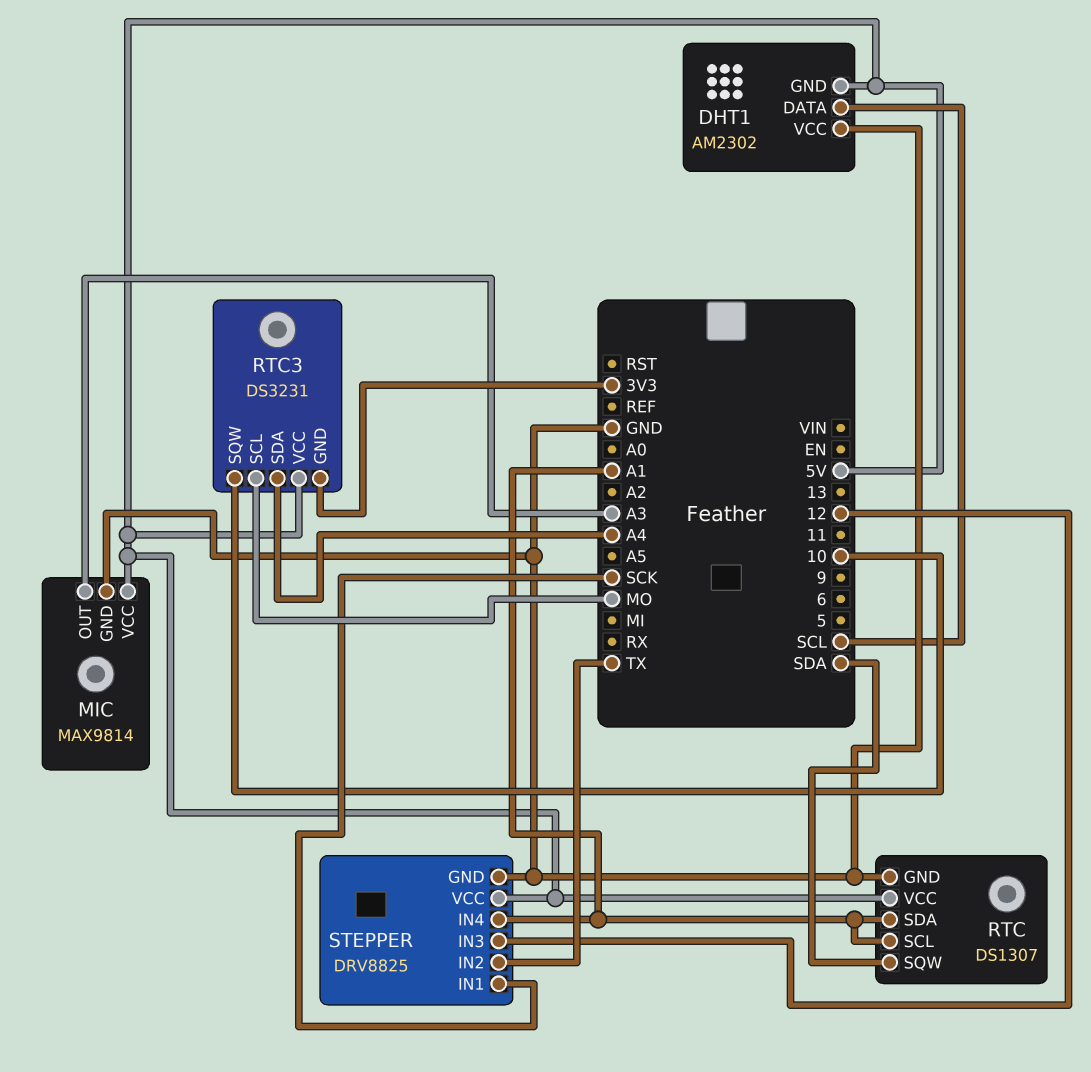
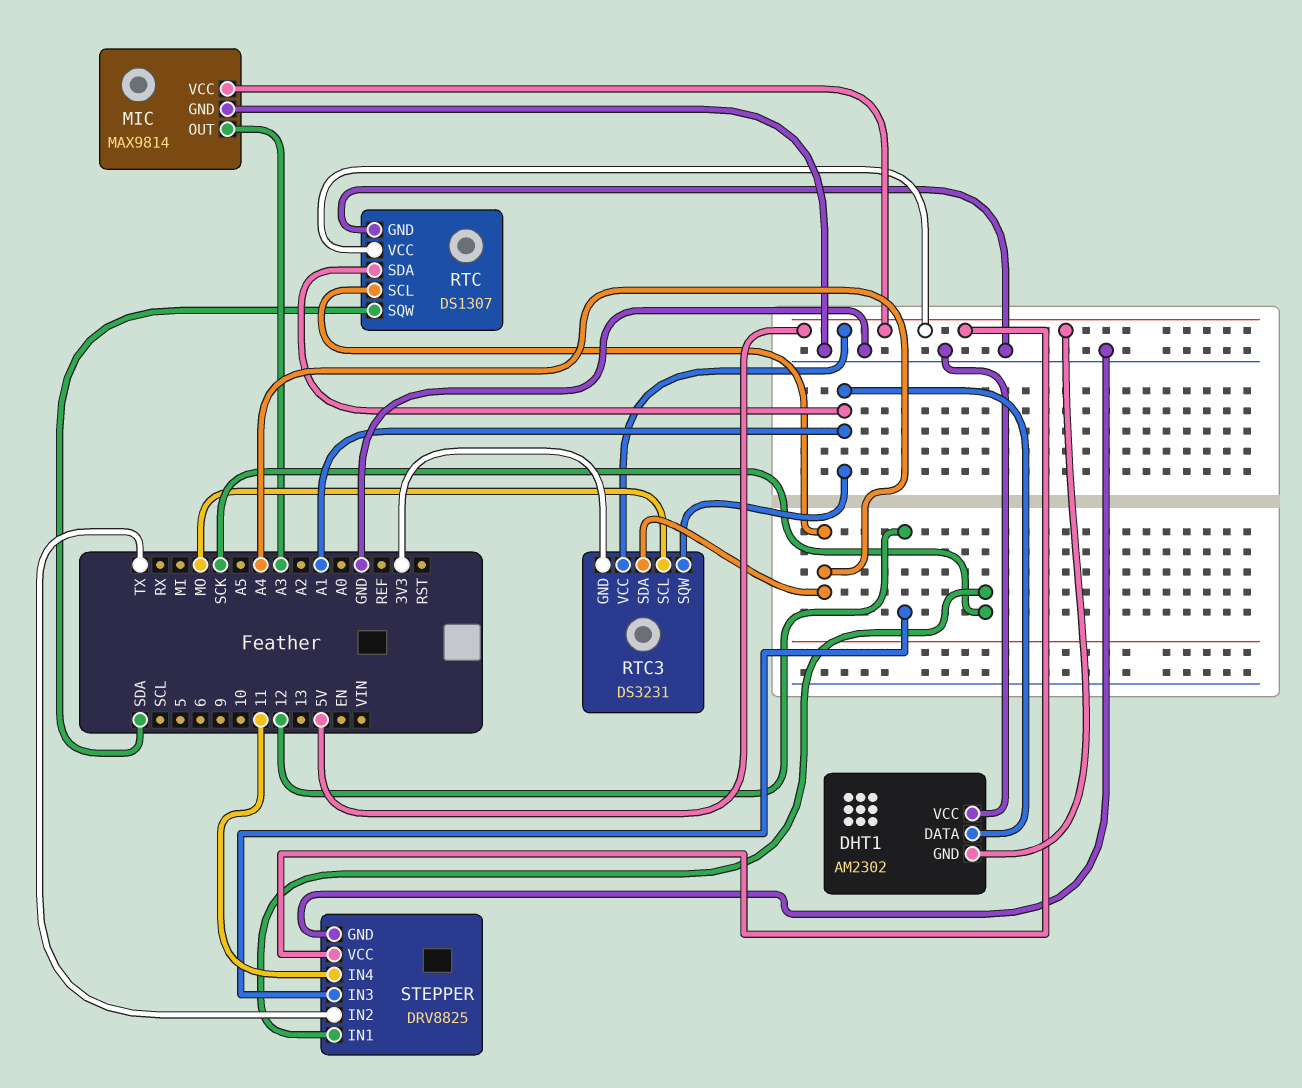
DHT1 pin DATA: SCL -> A1
RTC pin SCL: A1 -> A4
RTC3 pin SQW: 10 -> A1
STEPPER pin IN4: A1 -> 11

